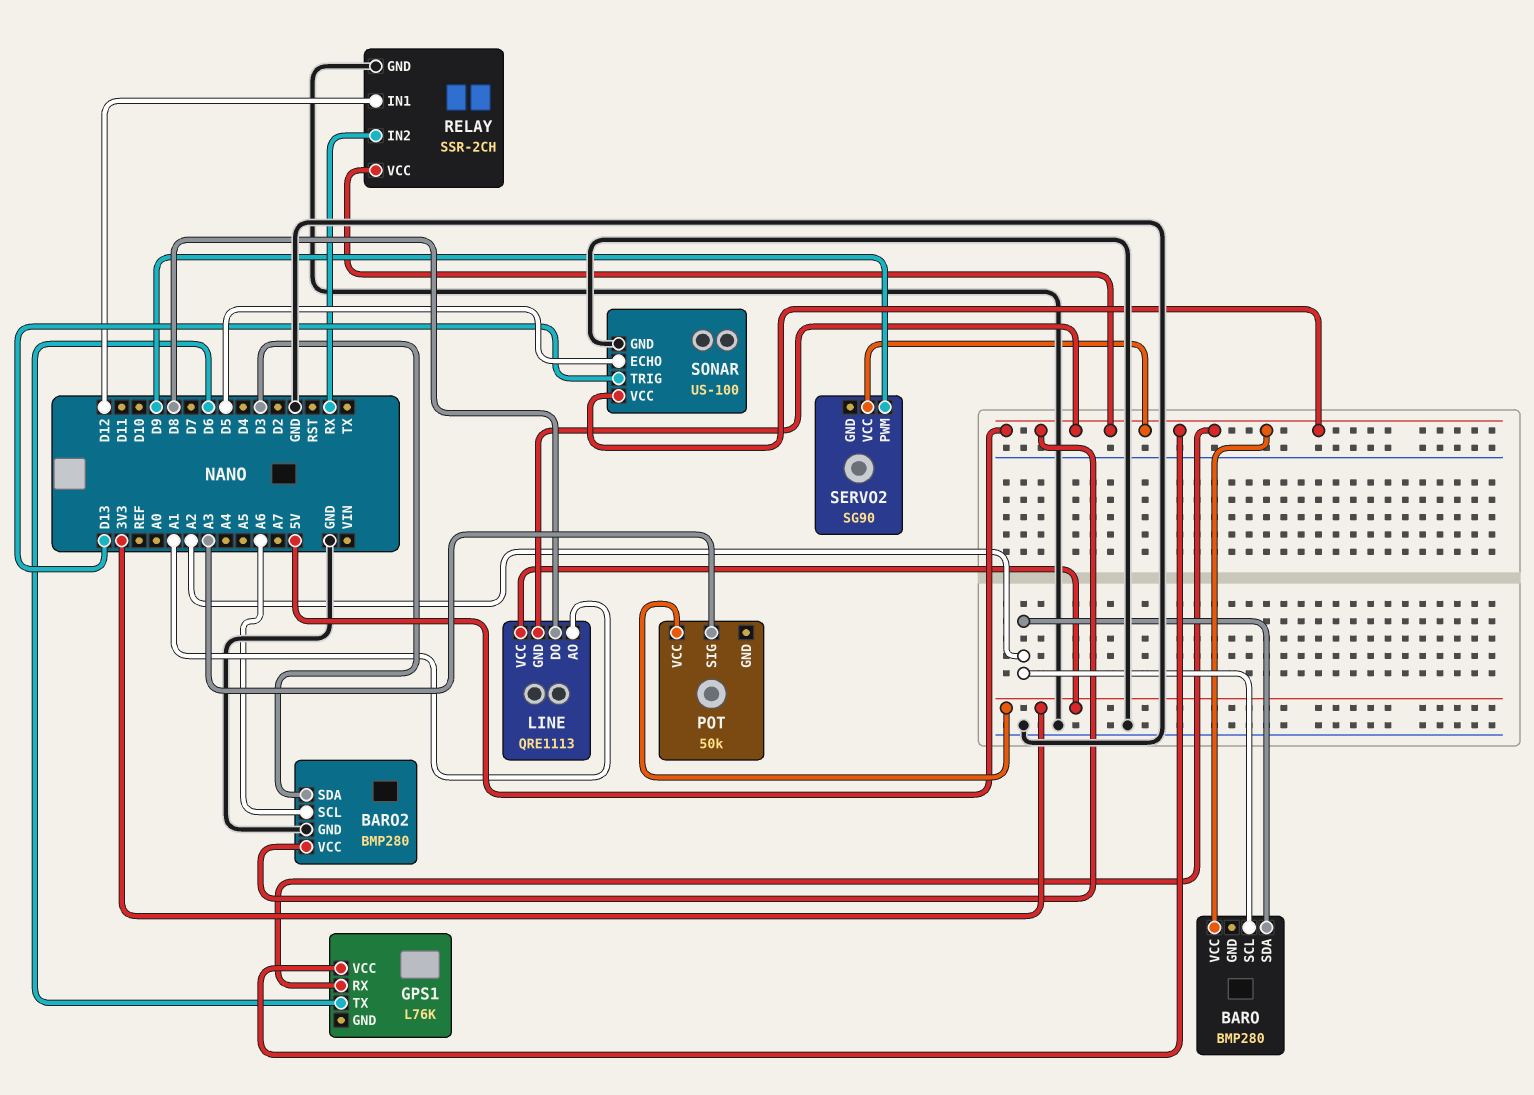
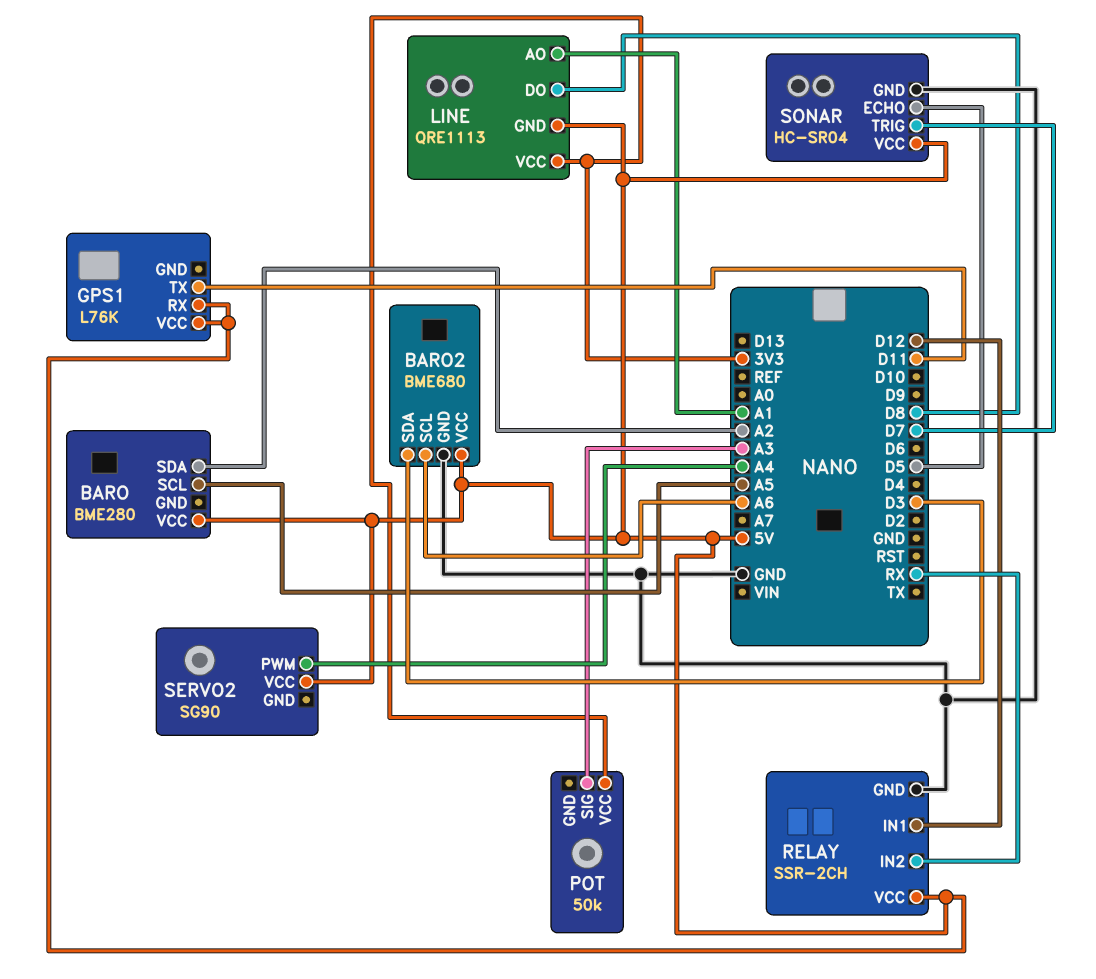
BARO: BMP280 -> BME280
BARO pin SCL: A2 -> A5
BARO2: BMP280 -> BME680
GPS1 pin TX: D6 -> D11
SERVO2 pin PWM: D9 -> A4
SONAR: US-100 -> HC-SR04
SONAR pin TRIG: D13 -> D7

